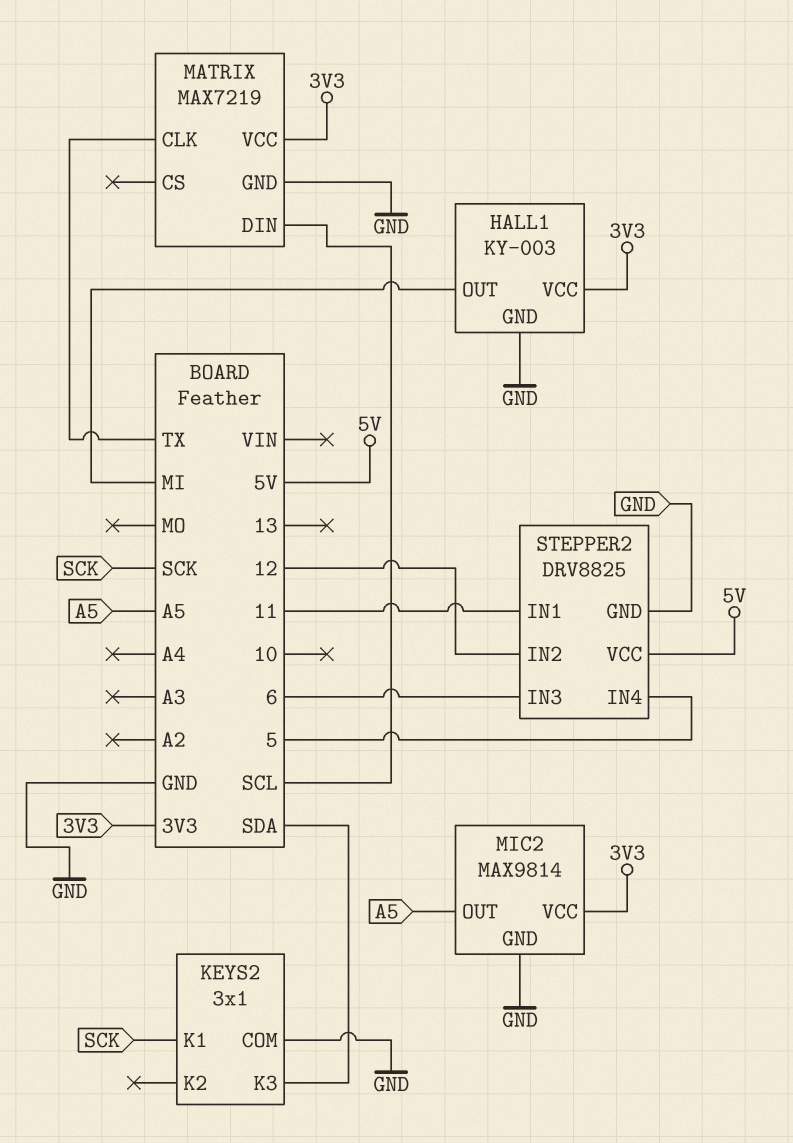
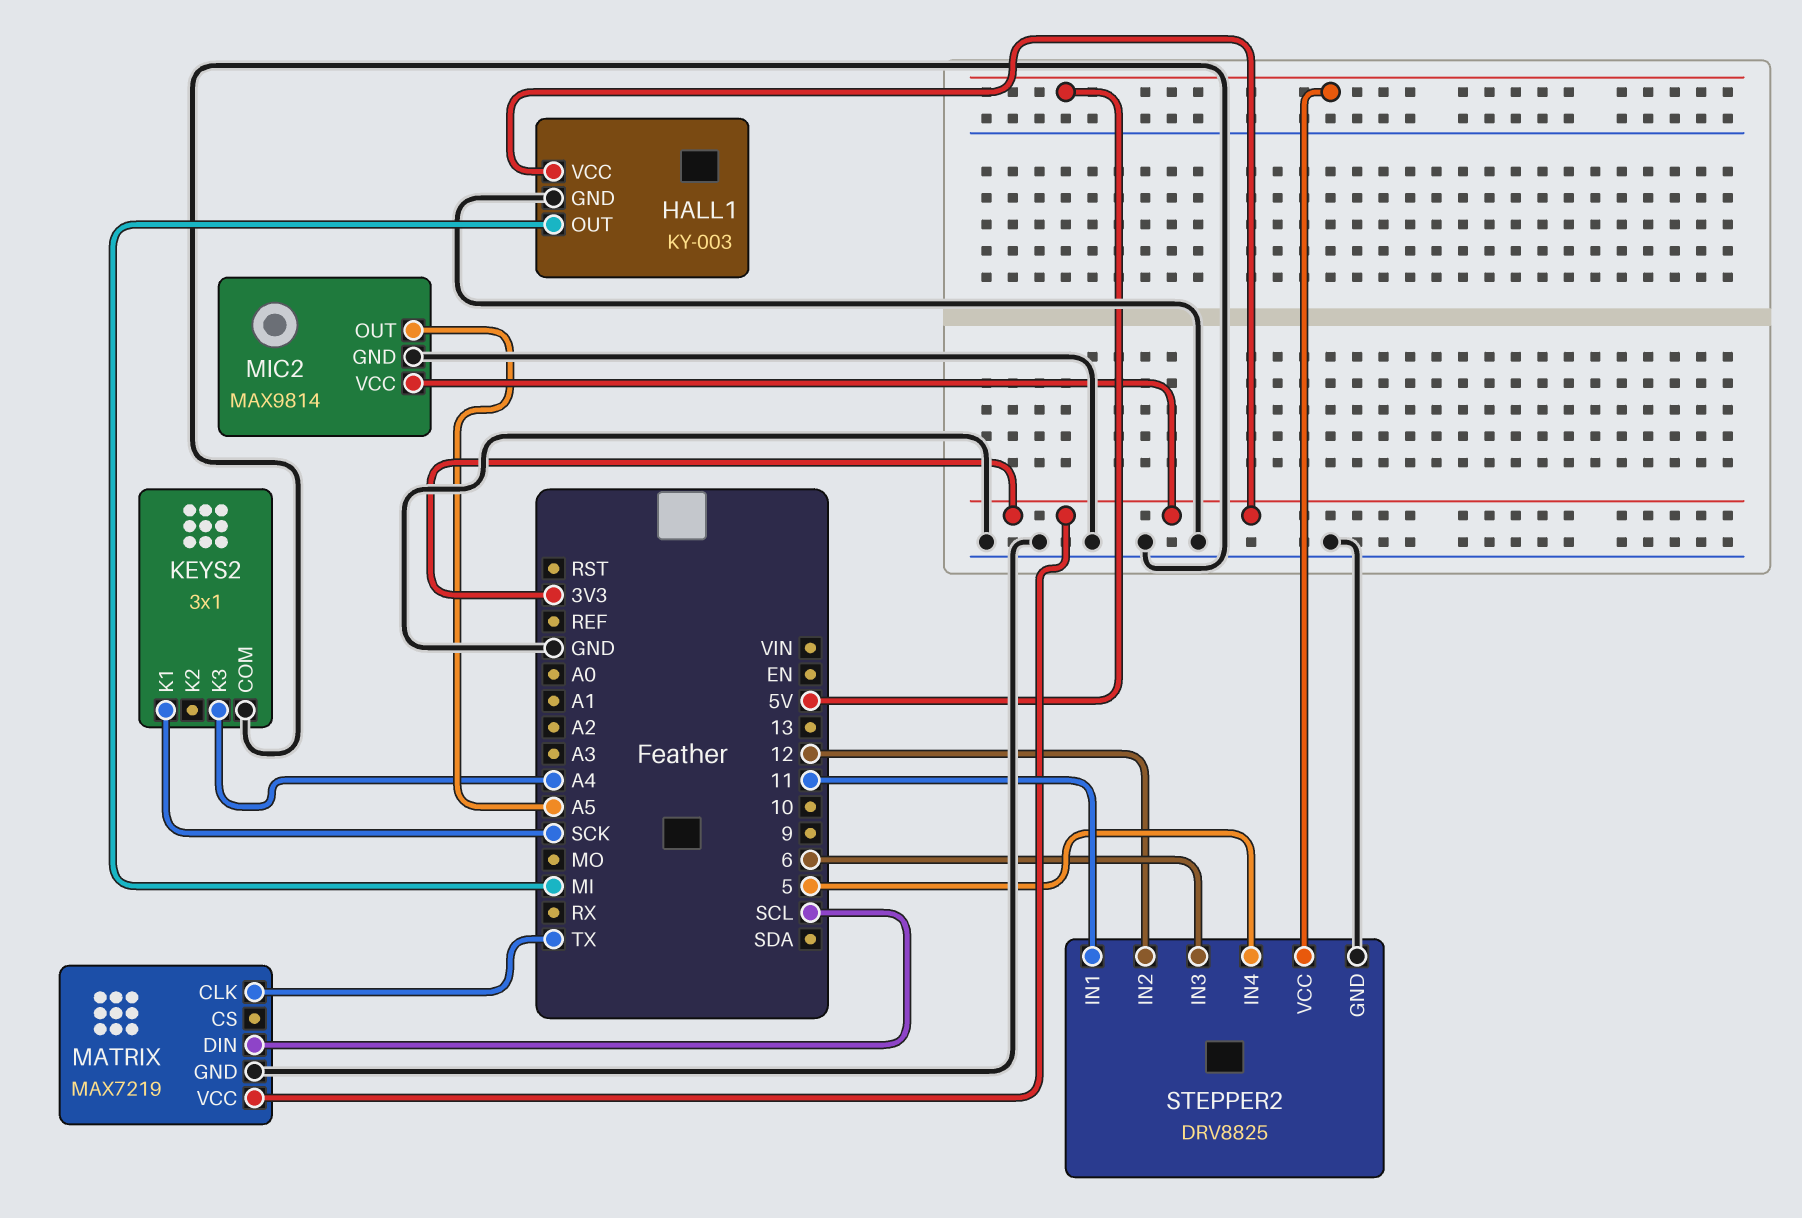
KEYS2 pin K3: SDA -> A4

